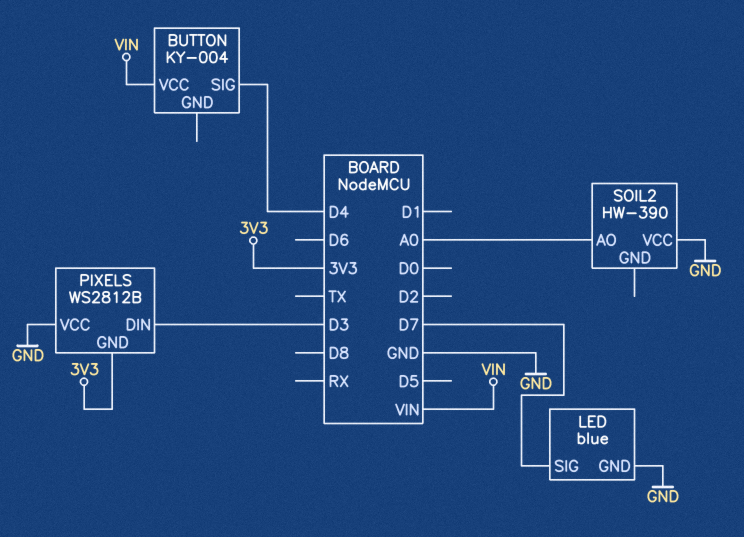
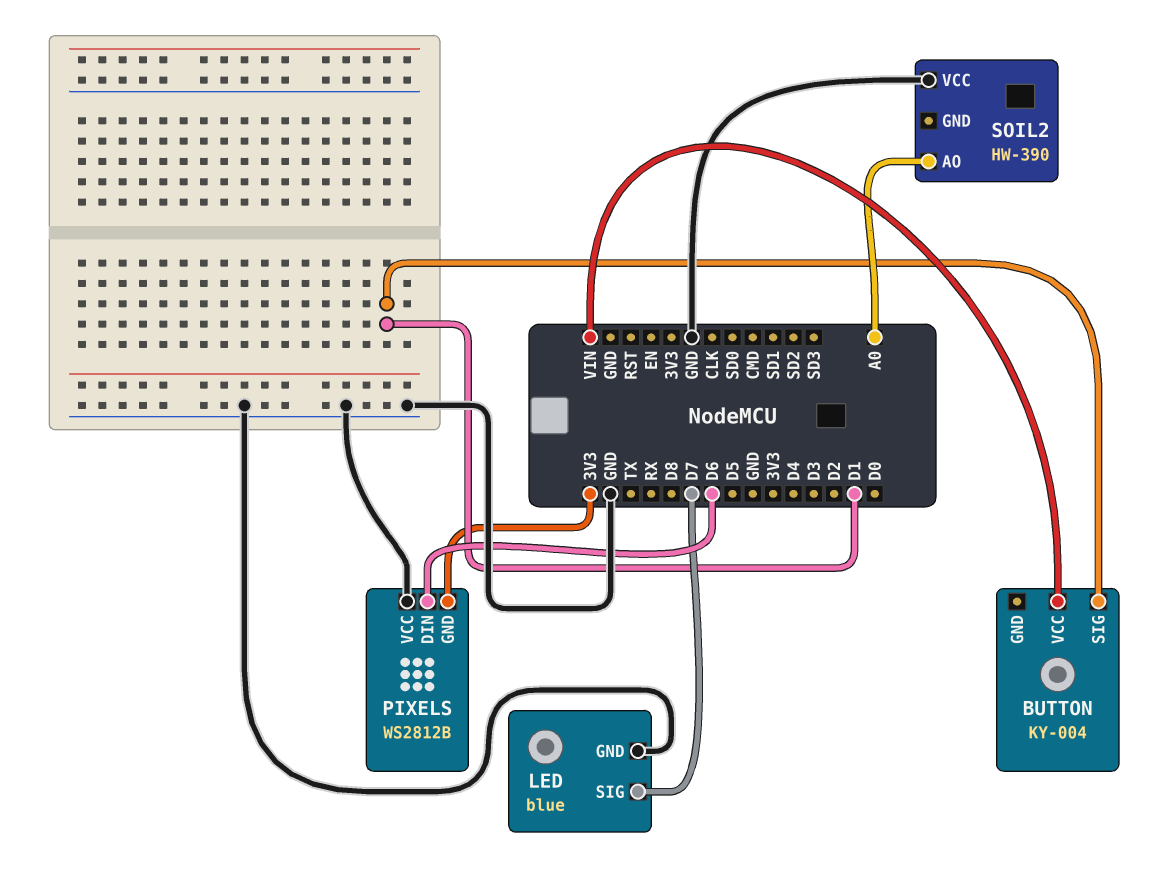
BUTTON pin SIG: D4 -> D1
PIXELS pin DIN: D3 -> D6

